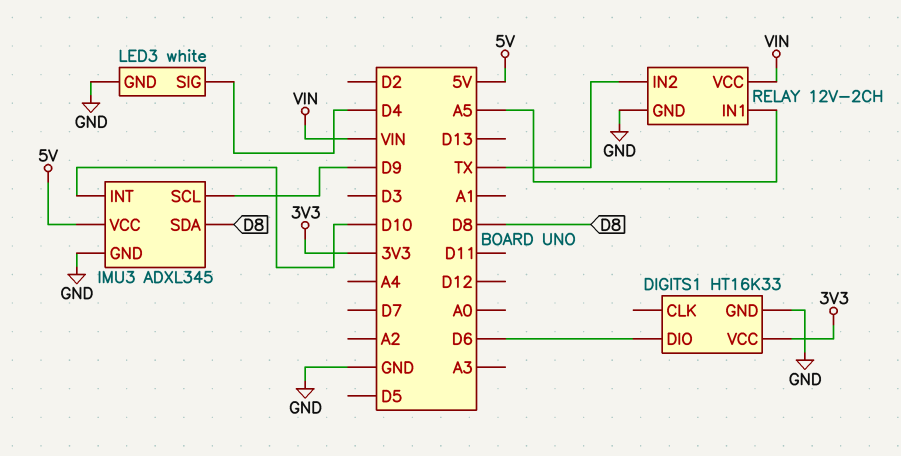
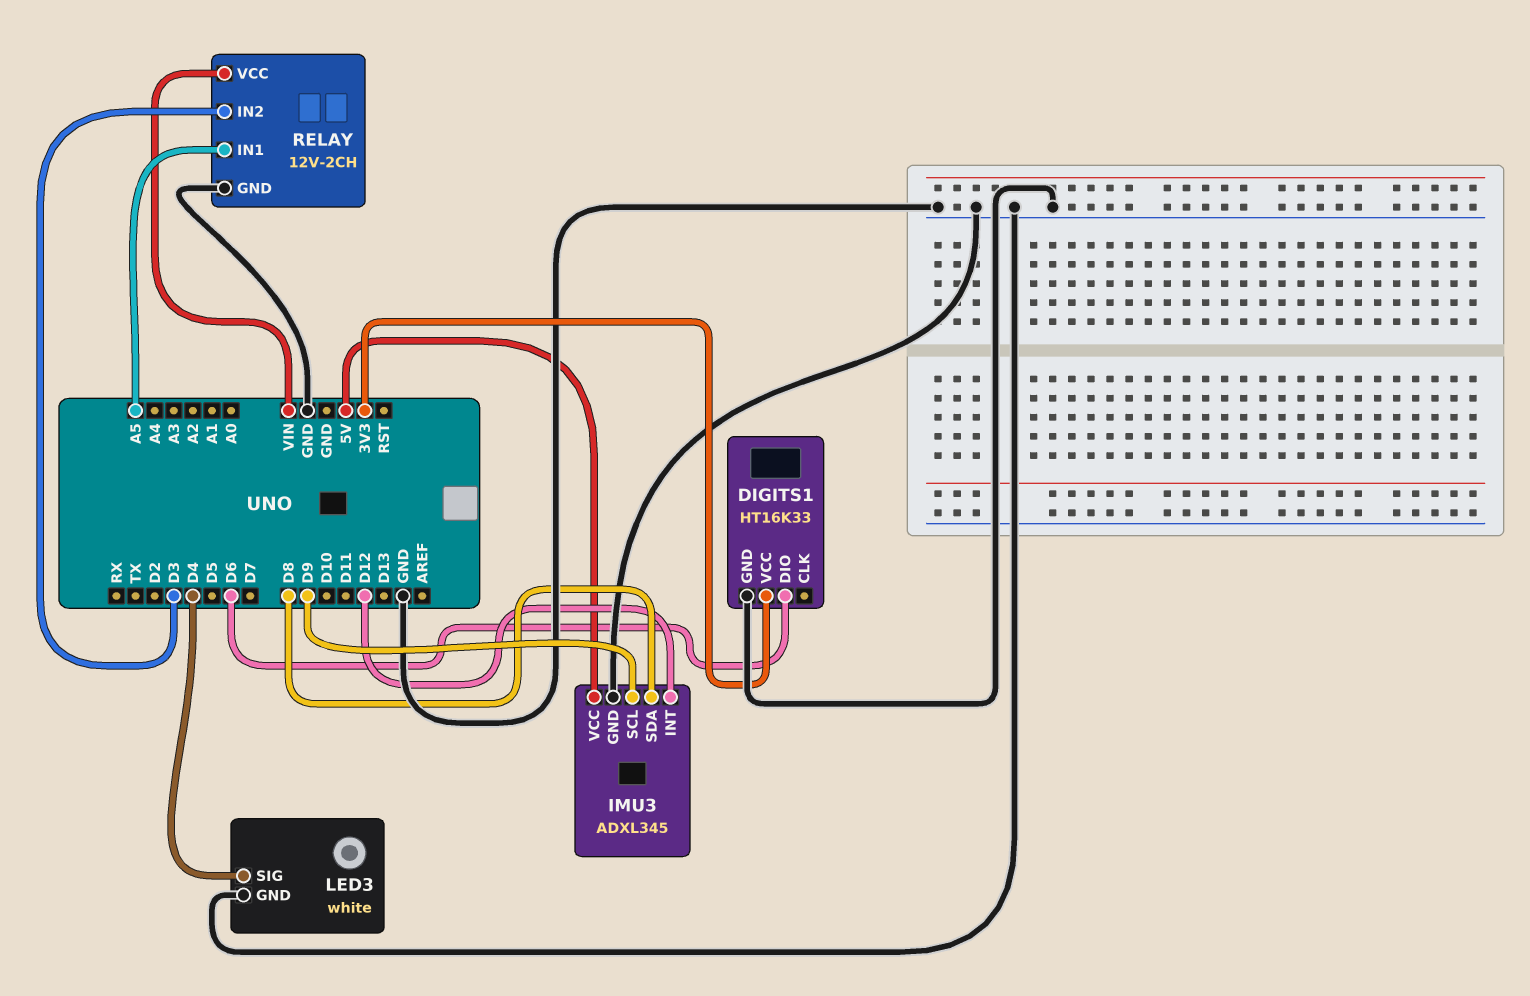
IMU3 pin INT: D10 -> D12
RELAY pin IN2: TX -> D3

